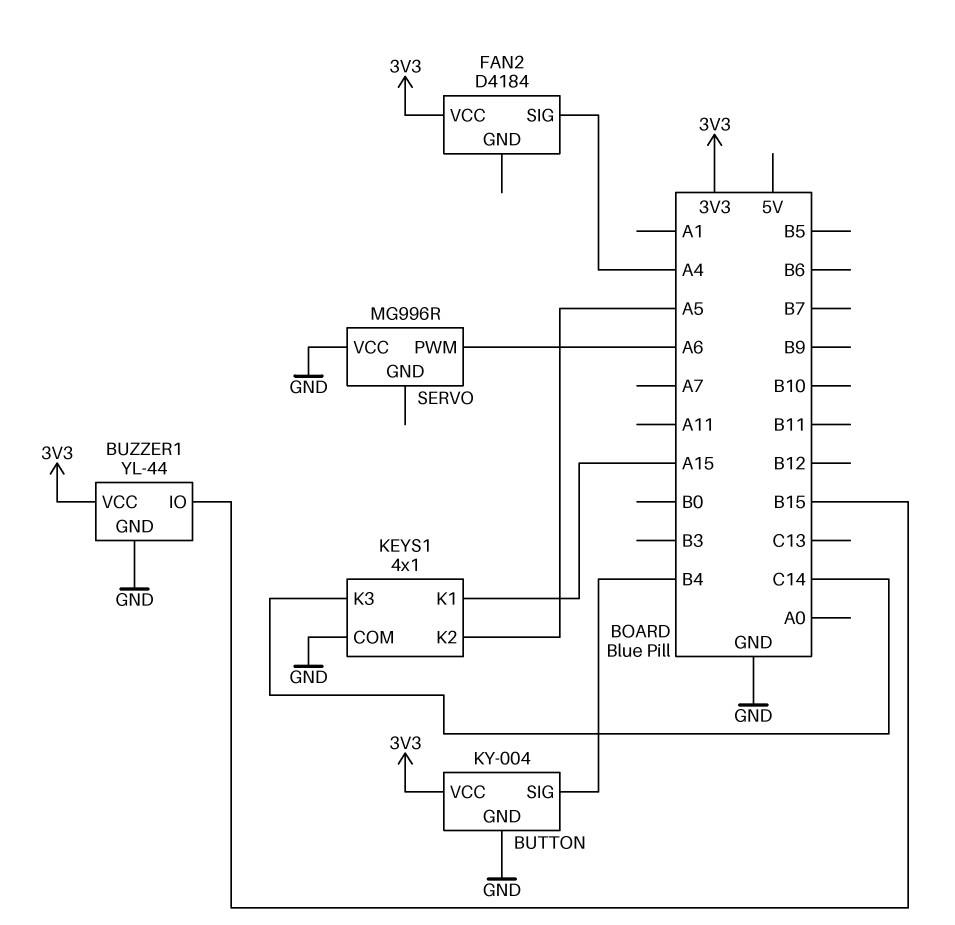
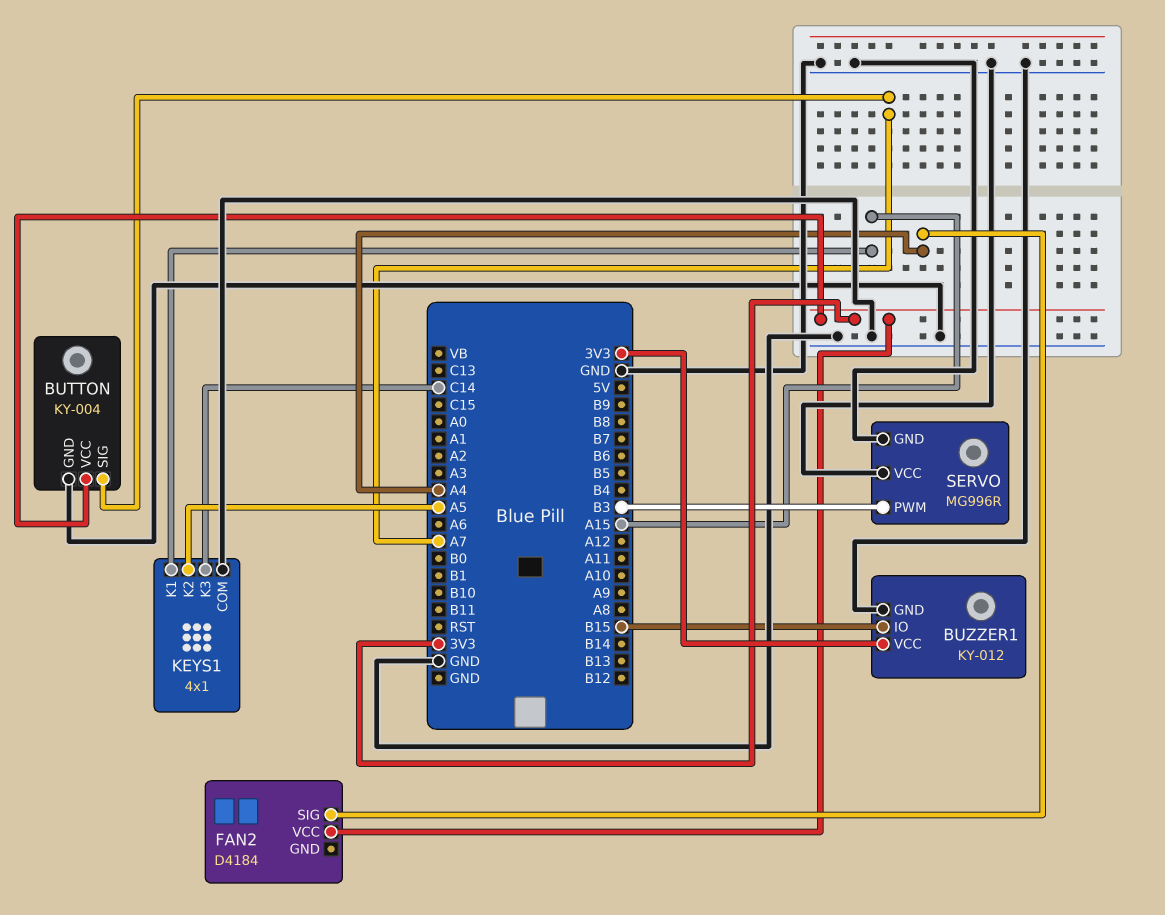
BUTTON pin SIG: B4 -> A7
BUZZER1: YL-44 -> KY-012
SERVO pin GND: none -> GND
SERVO pin PWM: A6 -> B3

